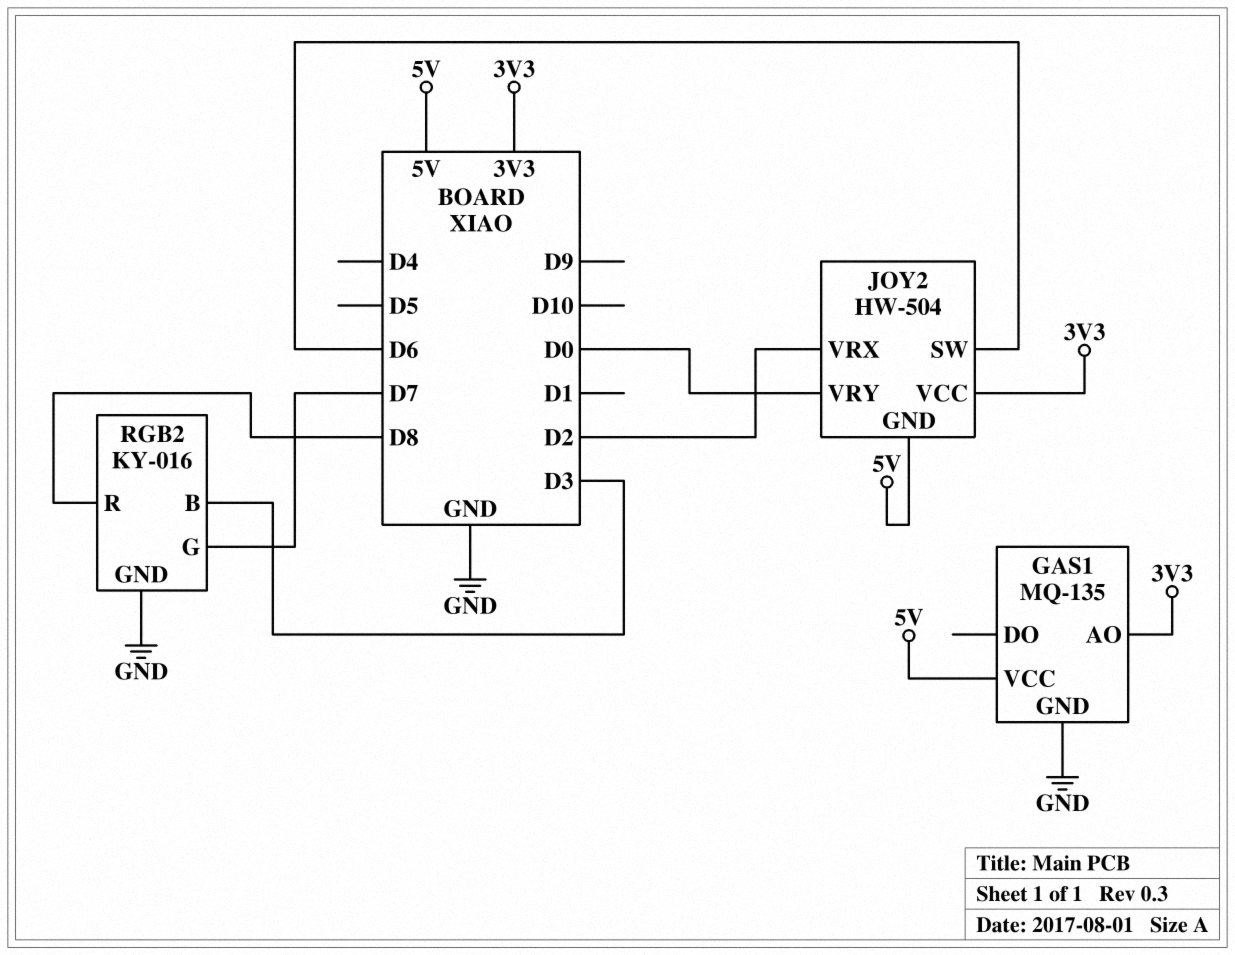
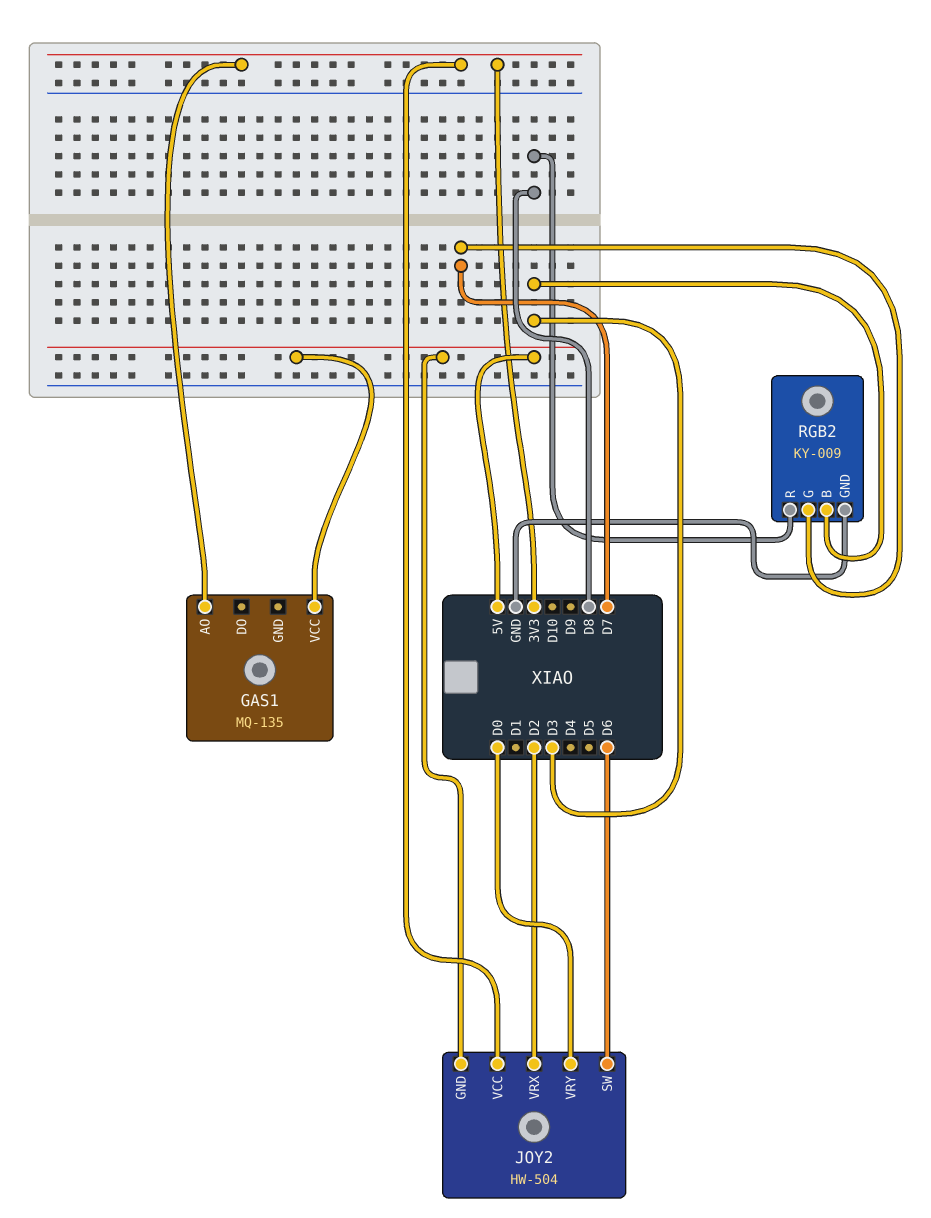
GAS1 pin GND: GND -> none
RGB2: KY-016 -> KY-009

